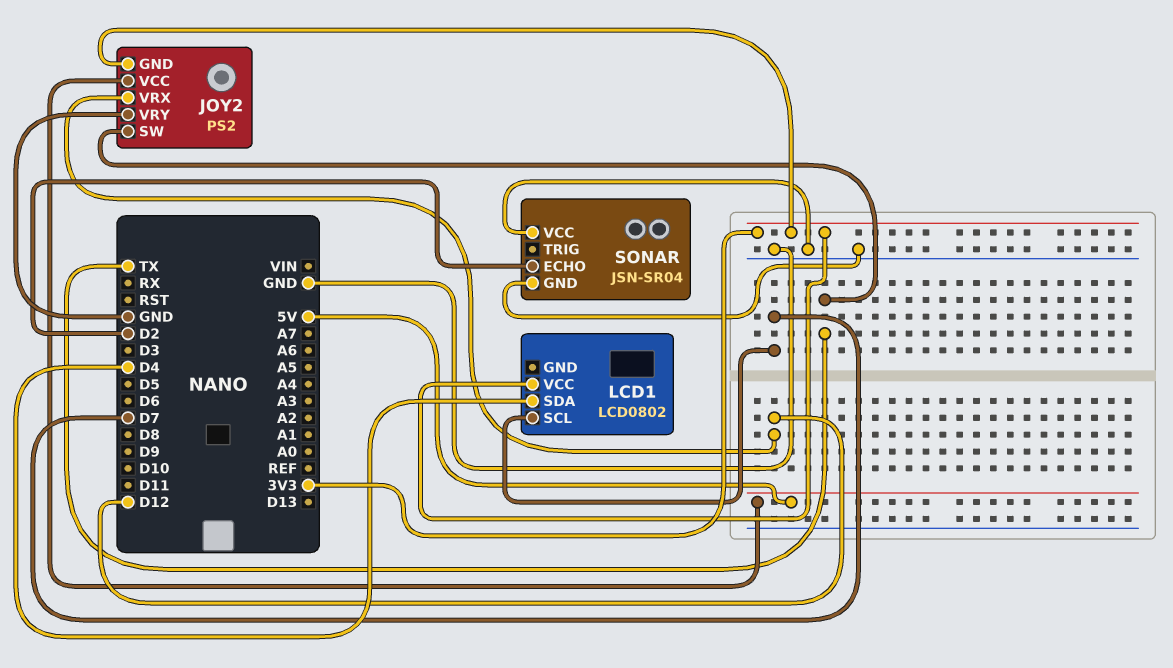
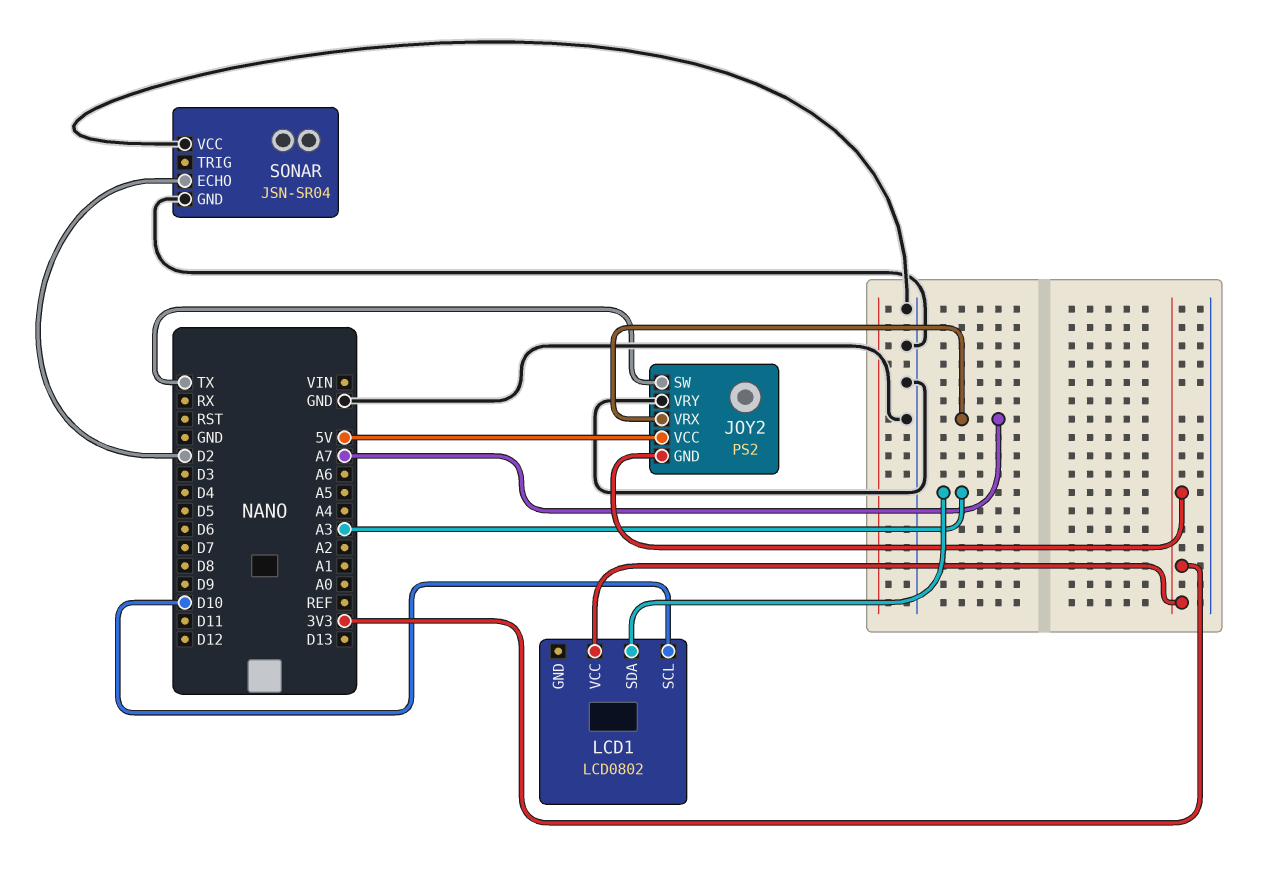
JOY2 pin VRX: D12 -> A7
LCD1 pin SCL: D7 -> D10
LCD1 pin SDA: D4 -> A3

